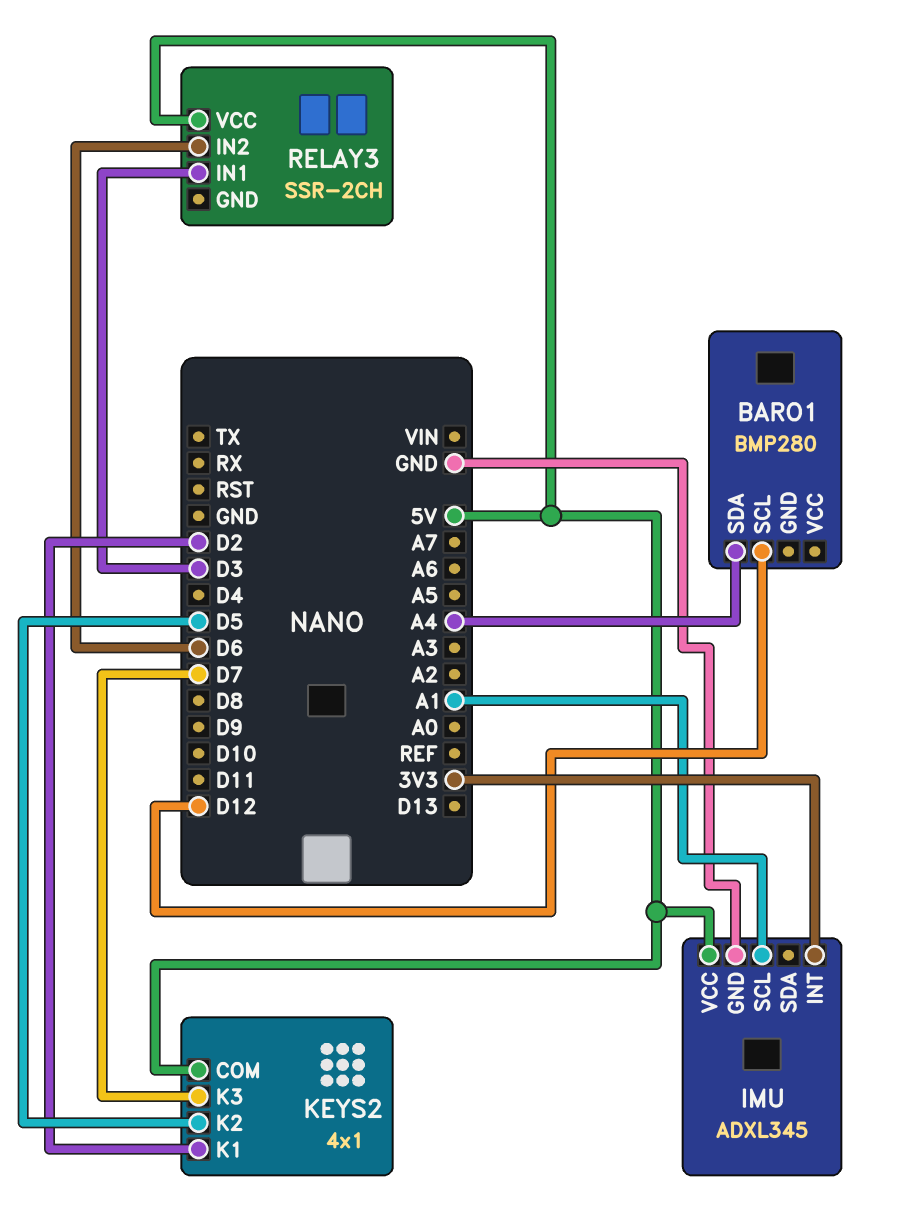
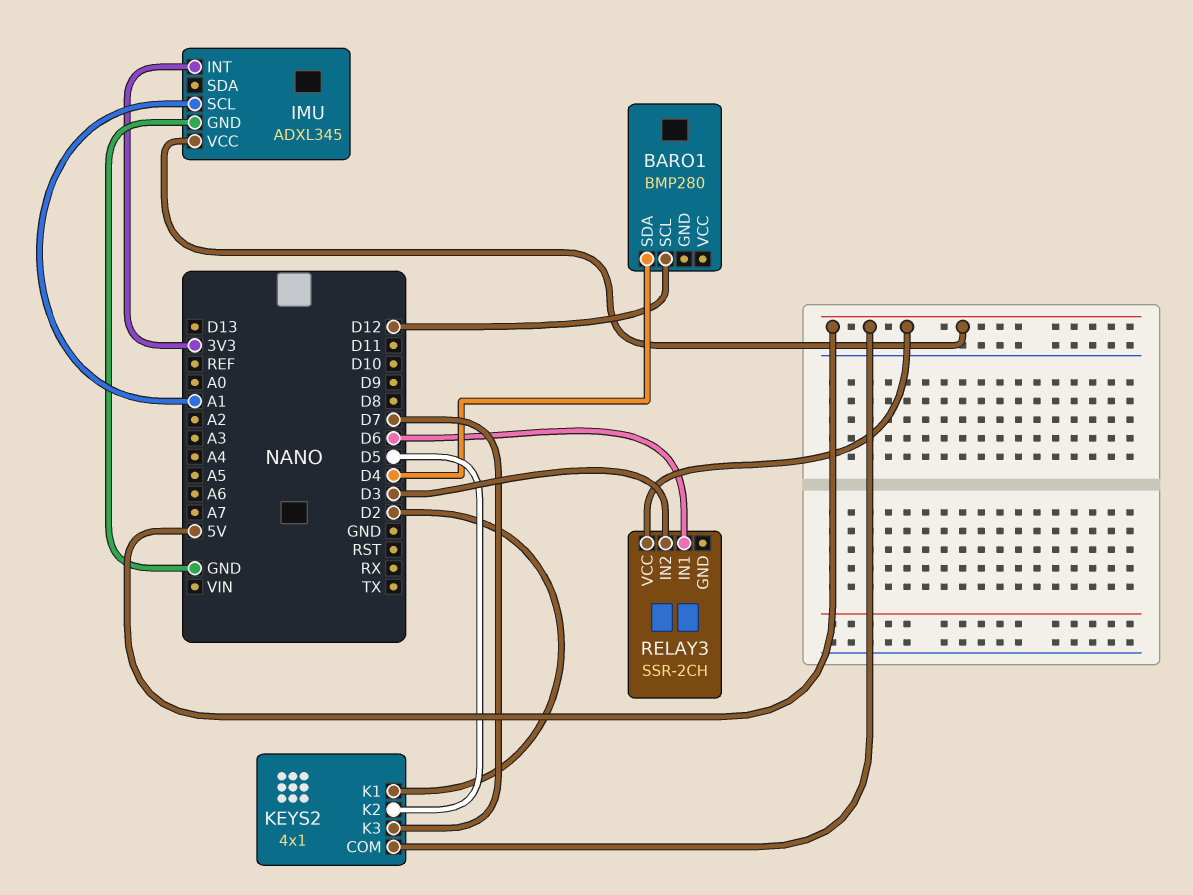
BARO1 pin SDA: A4 -> D4
RELAY3 pin IN1: D3 -> D6
RELAY3 pin IN2: D6 -> D3

